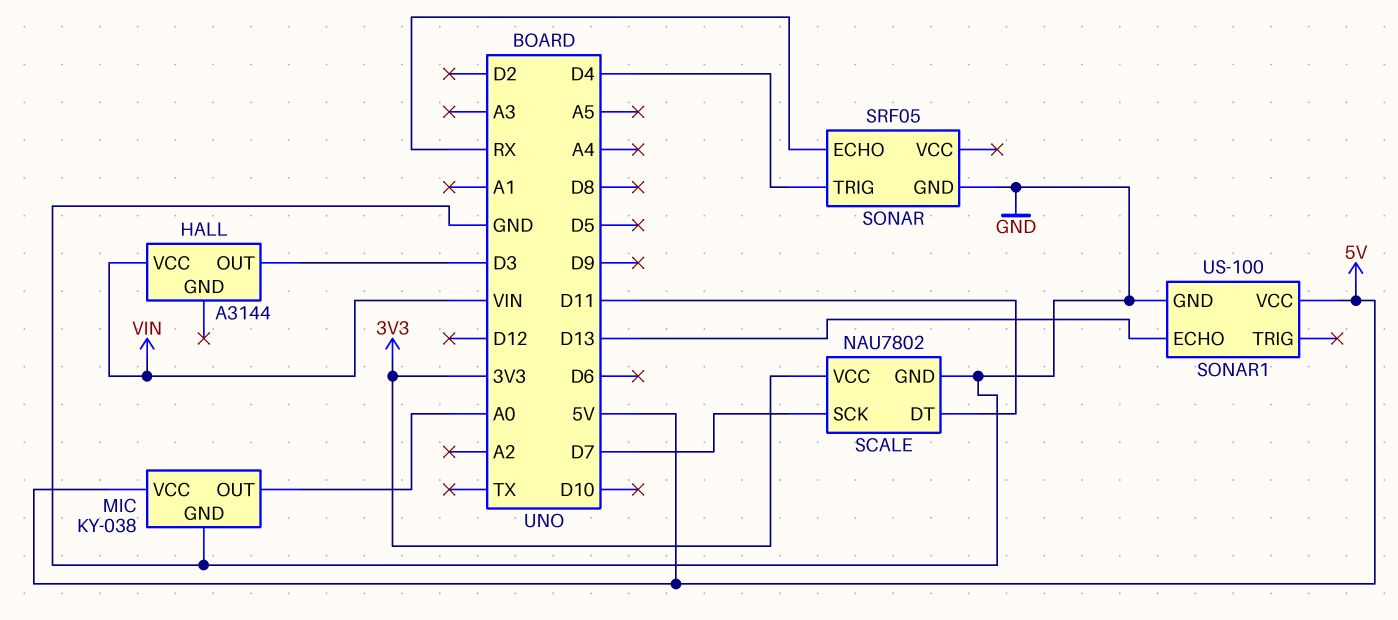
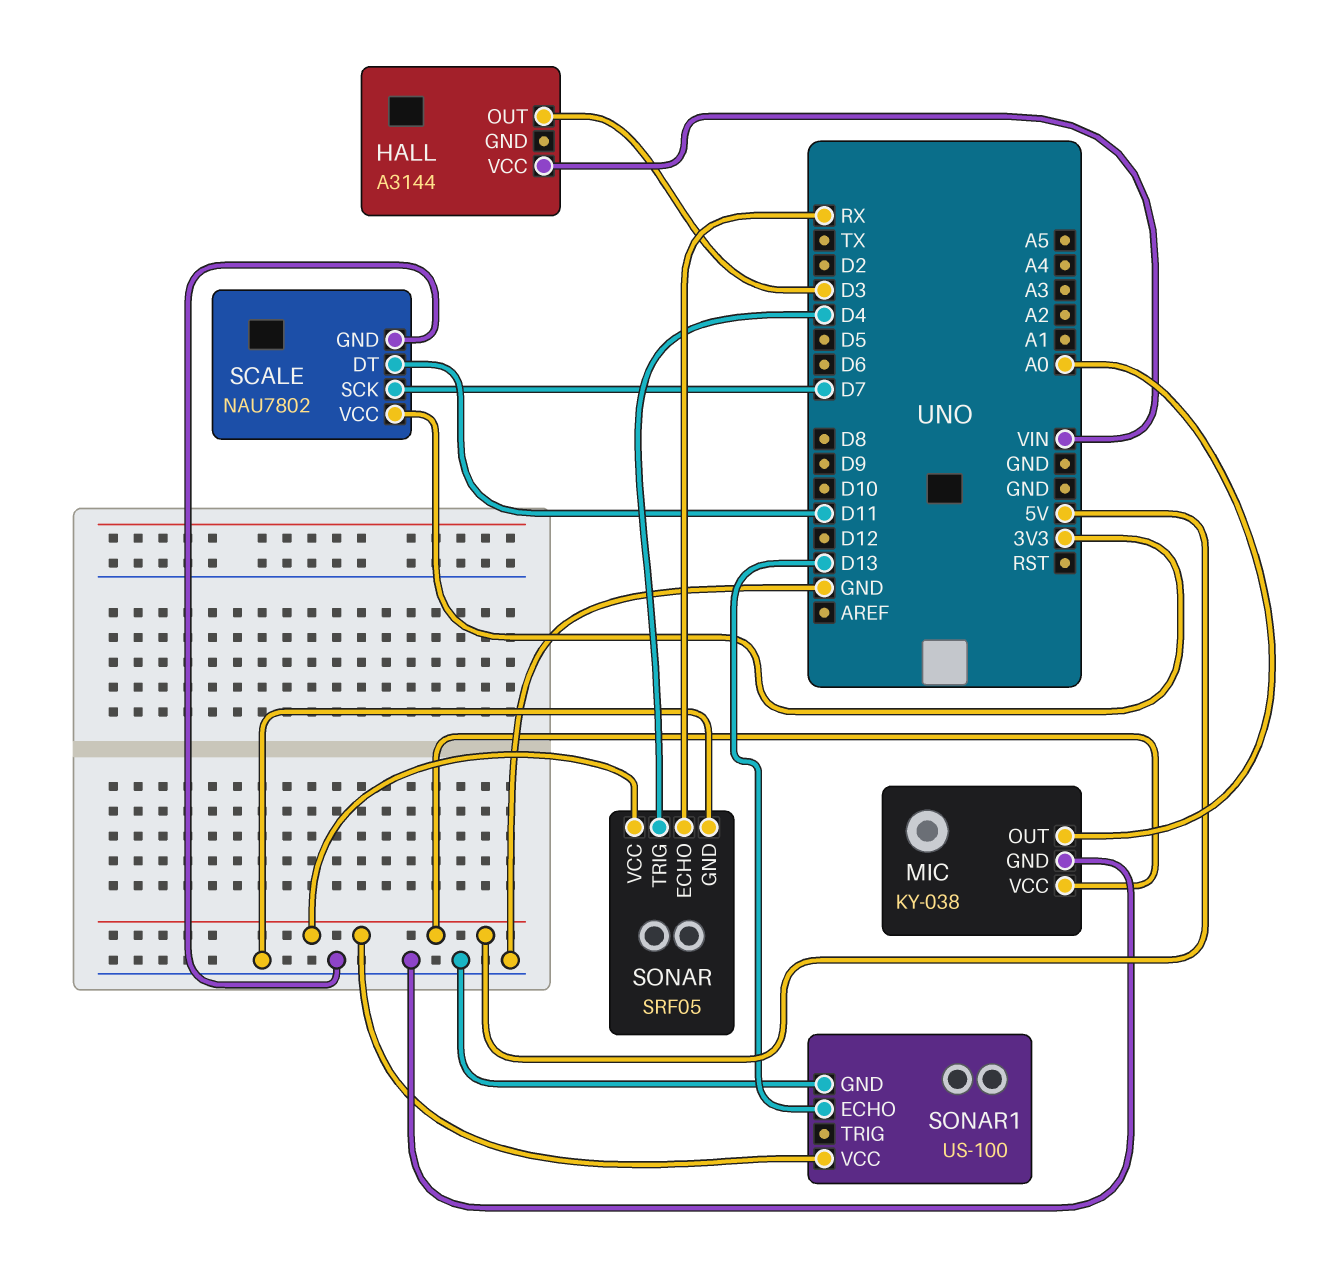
SONAR pin VCC: none -> 5V

